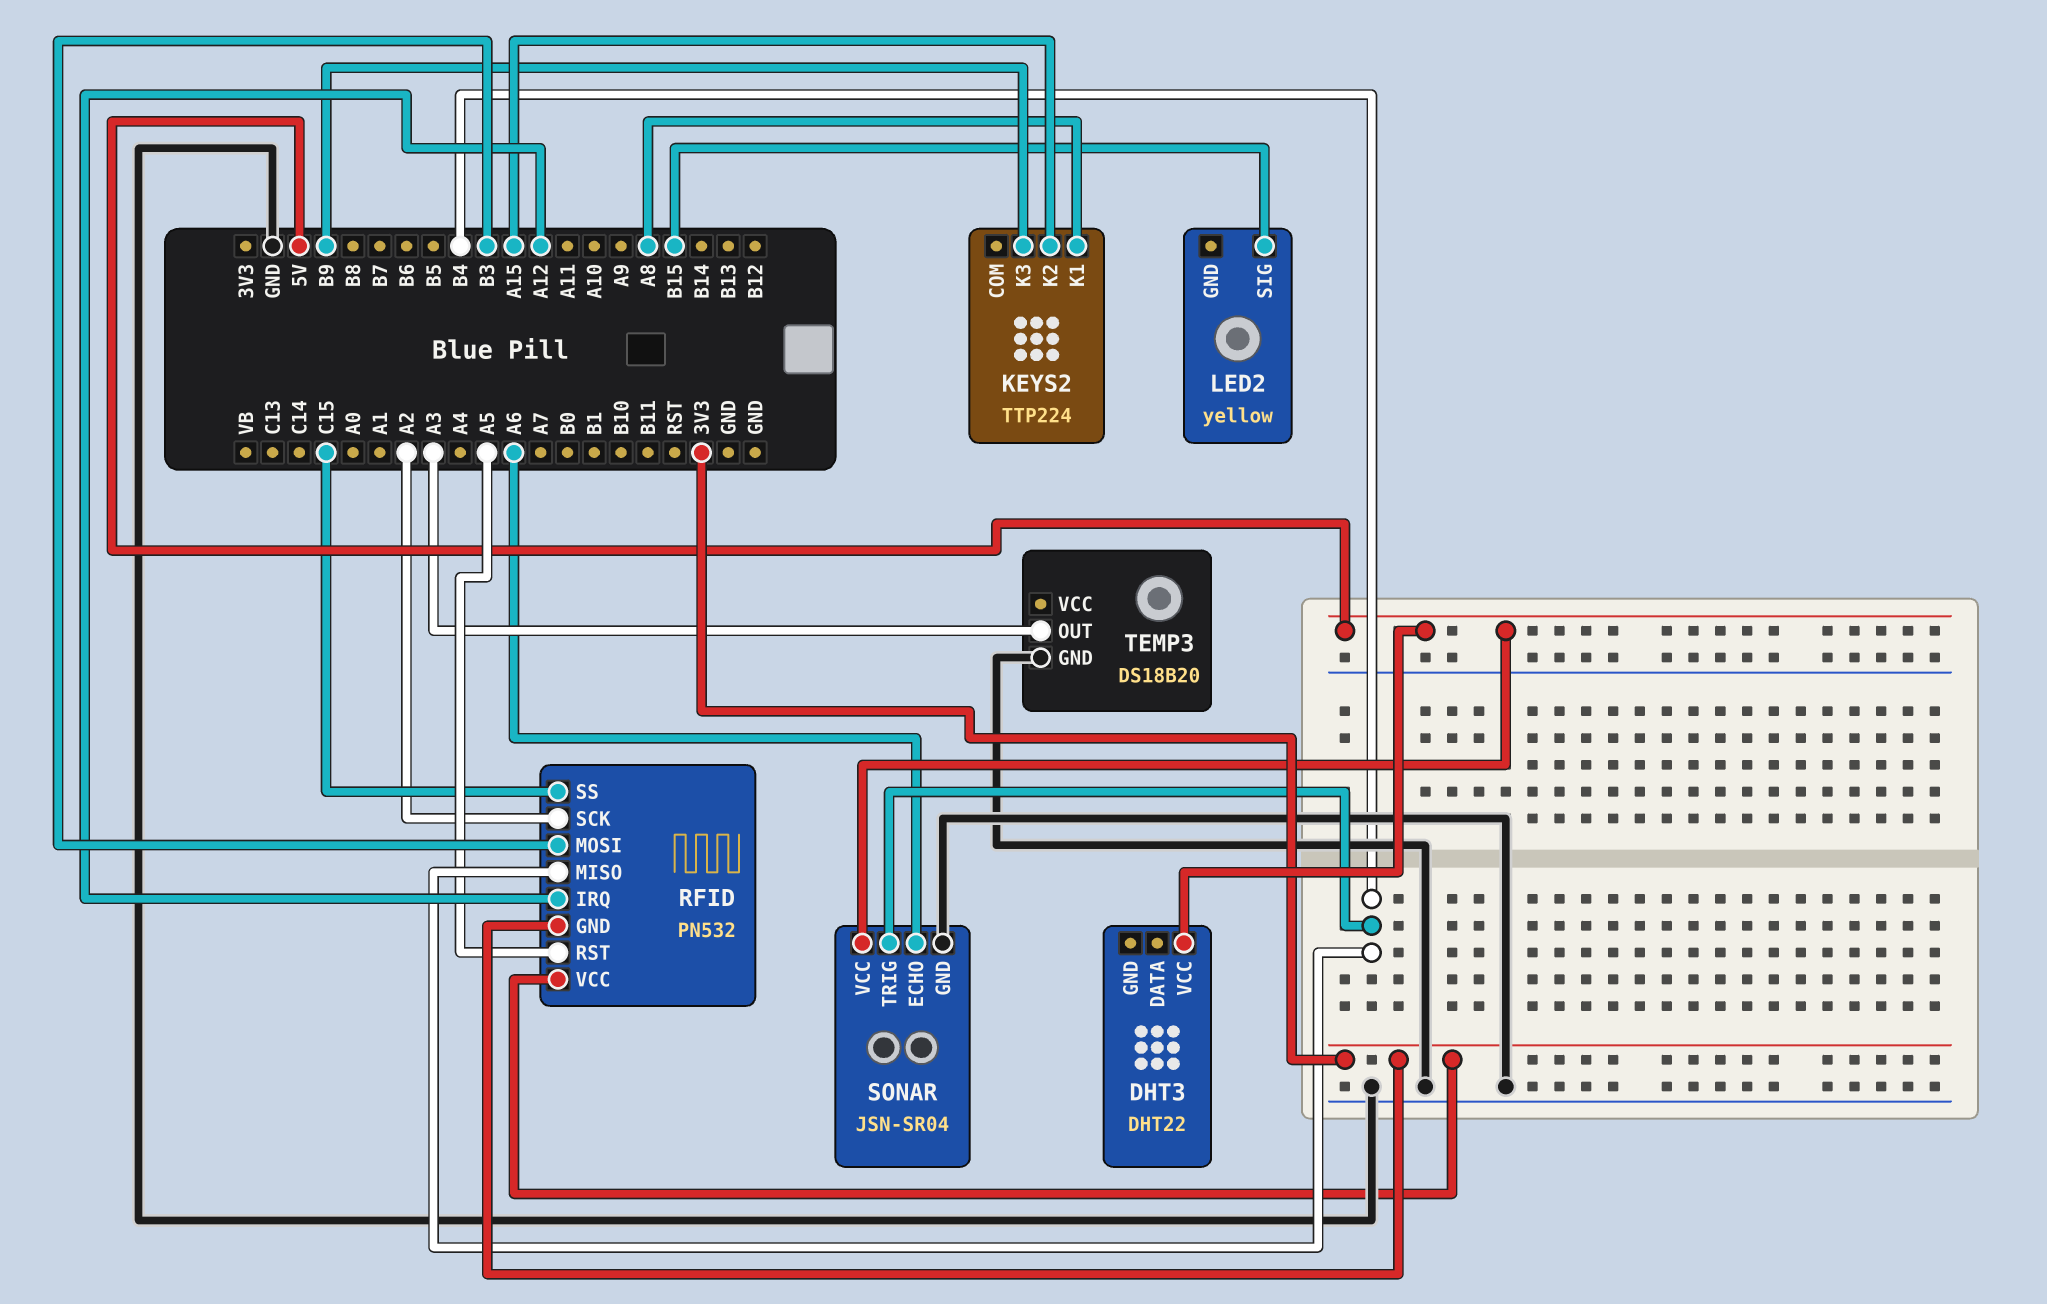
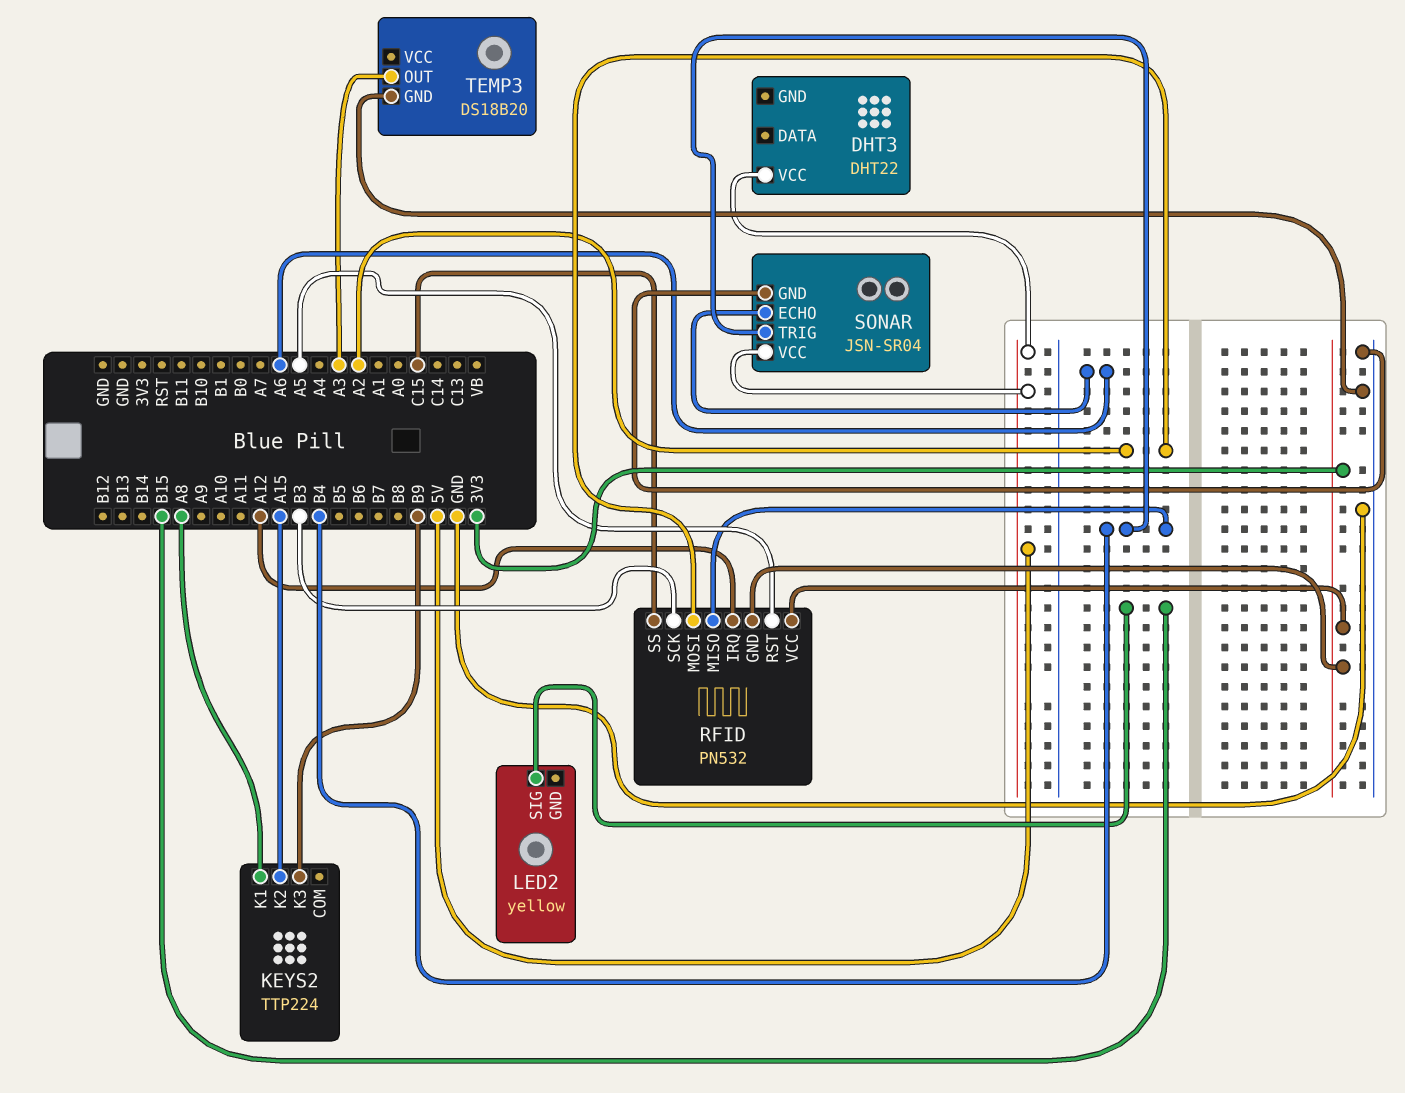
RFID pin MOSI: B3 -> A2
RFID pin SCK: A2 -> B3

